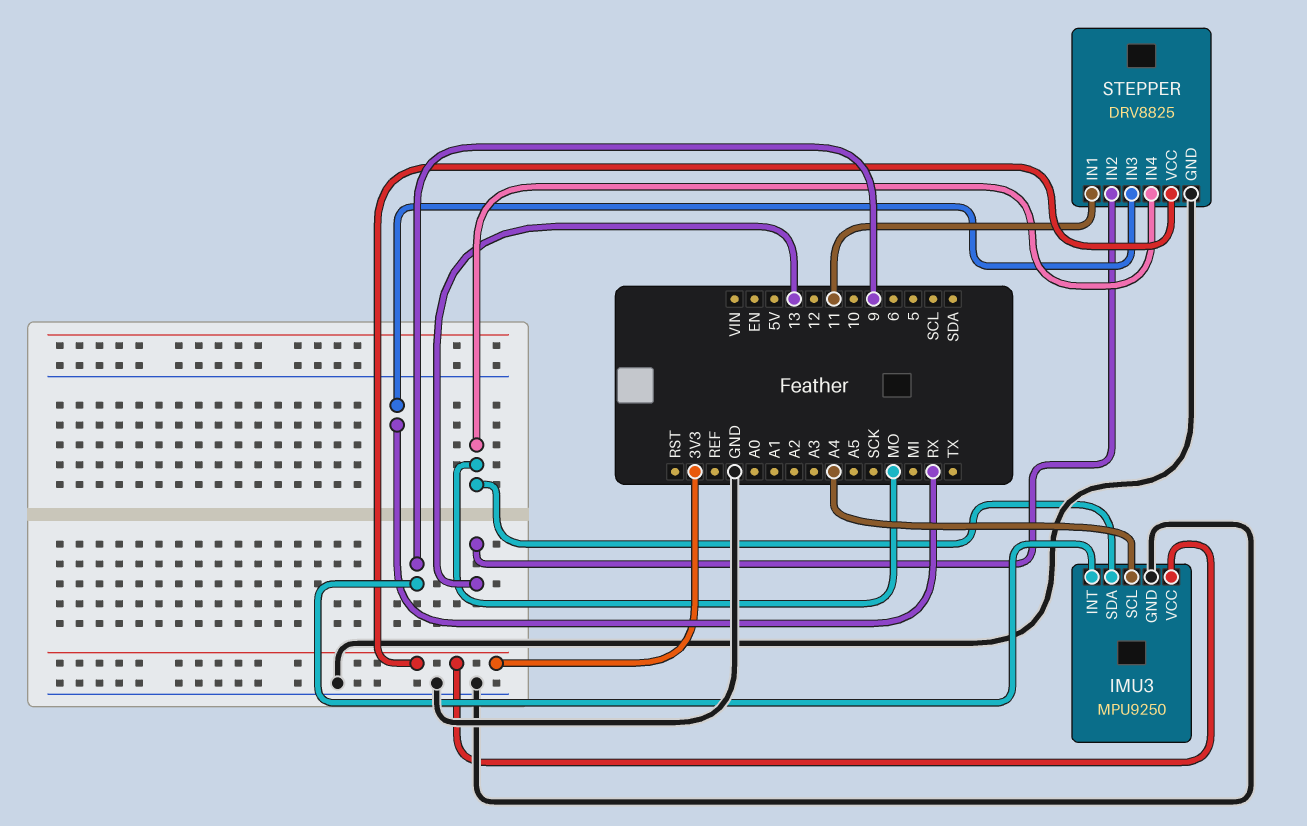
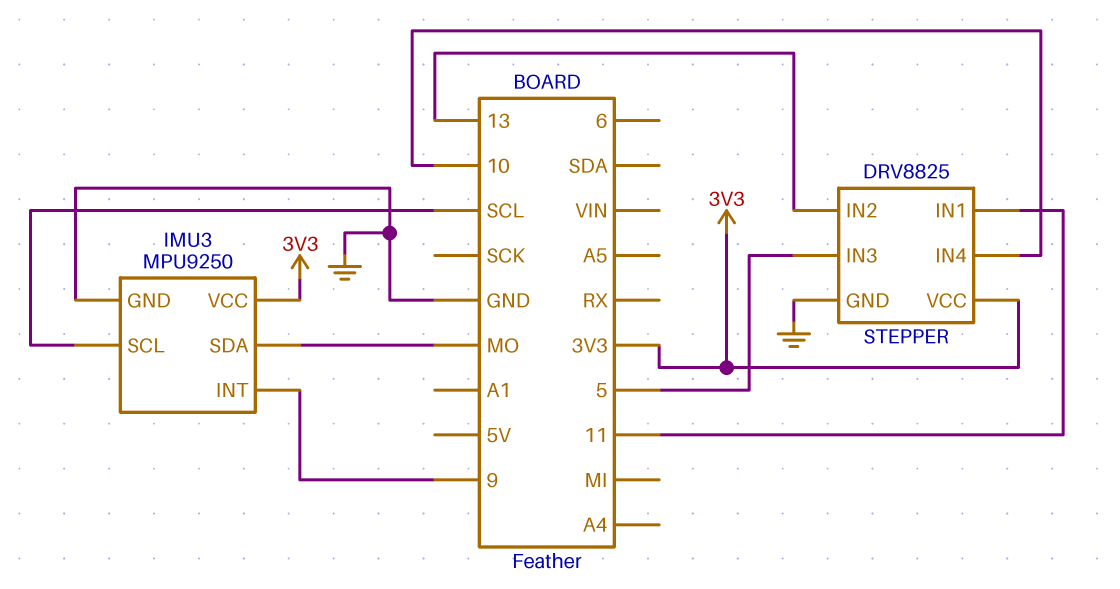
IMU3 pin SCL: A4 -> SCL
STEPPER pin IN3: RX -> 5
STEPPER pin IN4: MO -> 10

